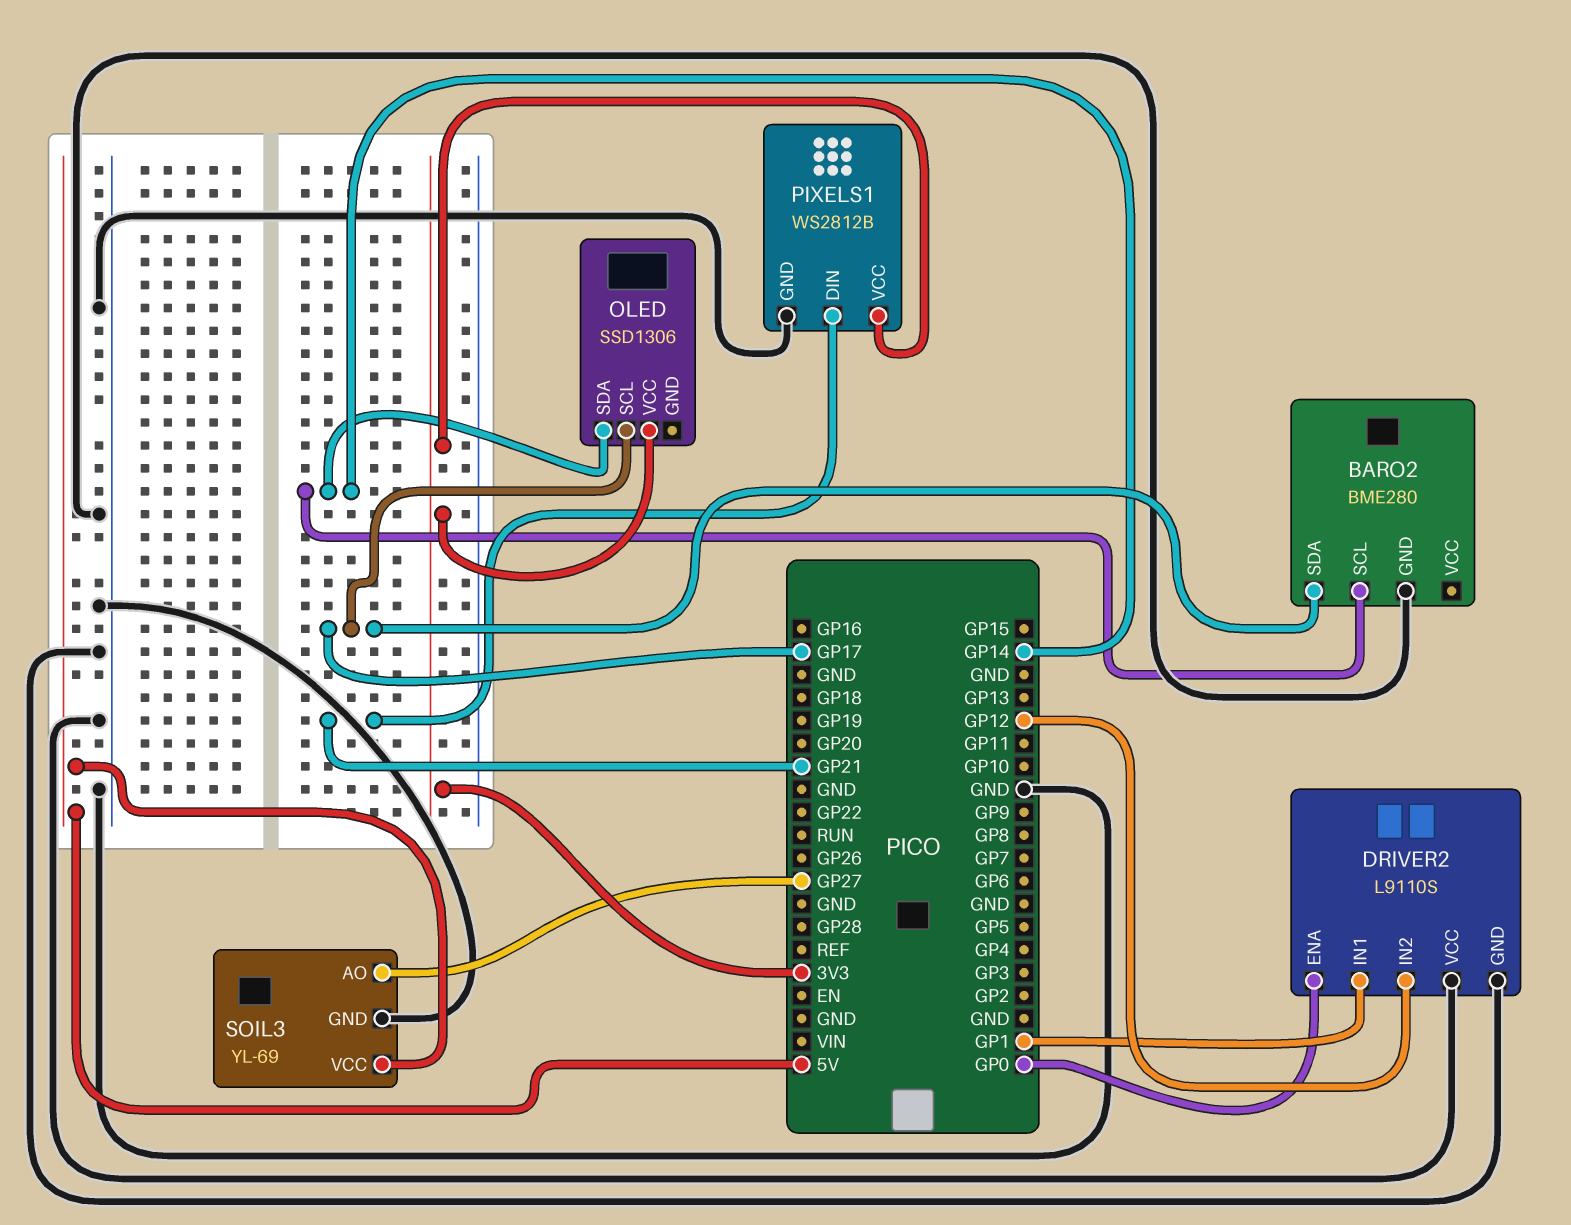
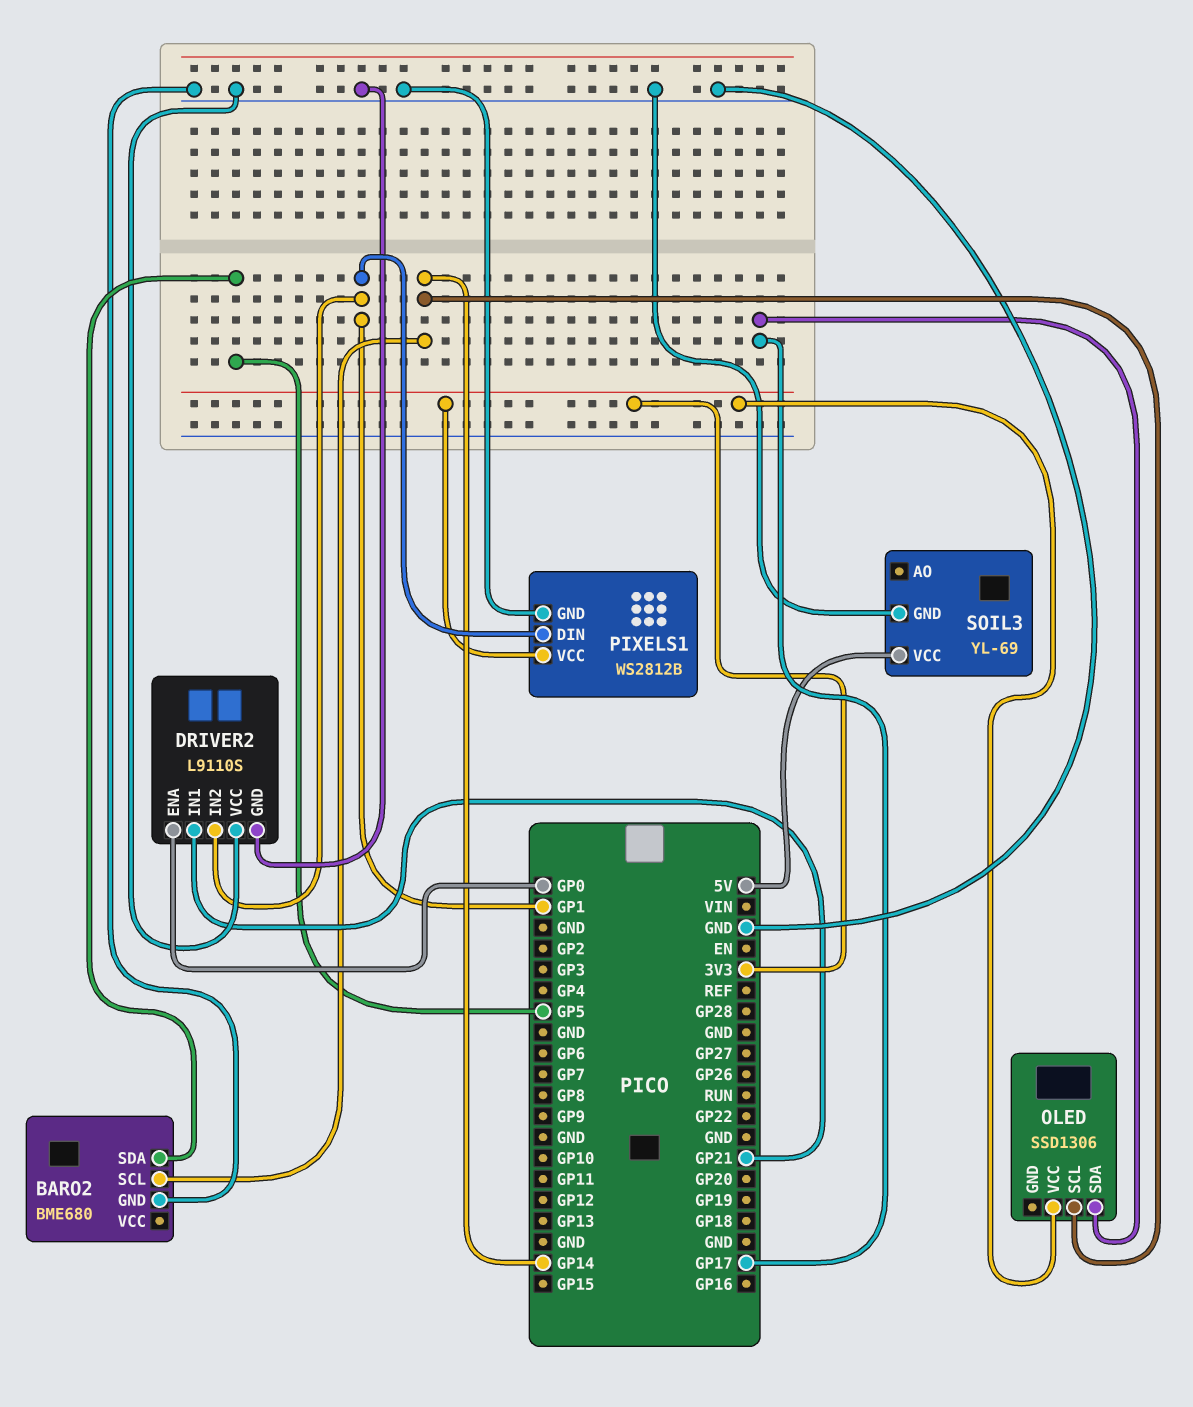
BARO2: BME280 -> BME680
BARO2 pin SDA: GP17 -> GP5
DRIVER2 pin IN1: GP1 -> GP21
DRIVER2 pin IN2: GP12 -> GP1
OLED pin SCL: GP17 -> GP14
OLED pin SDA: GP14 -> GP17
PIXELS1 pin DIN: GP21 -> GP1
SOIL3 pin AO: GP27 -> none

